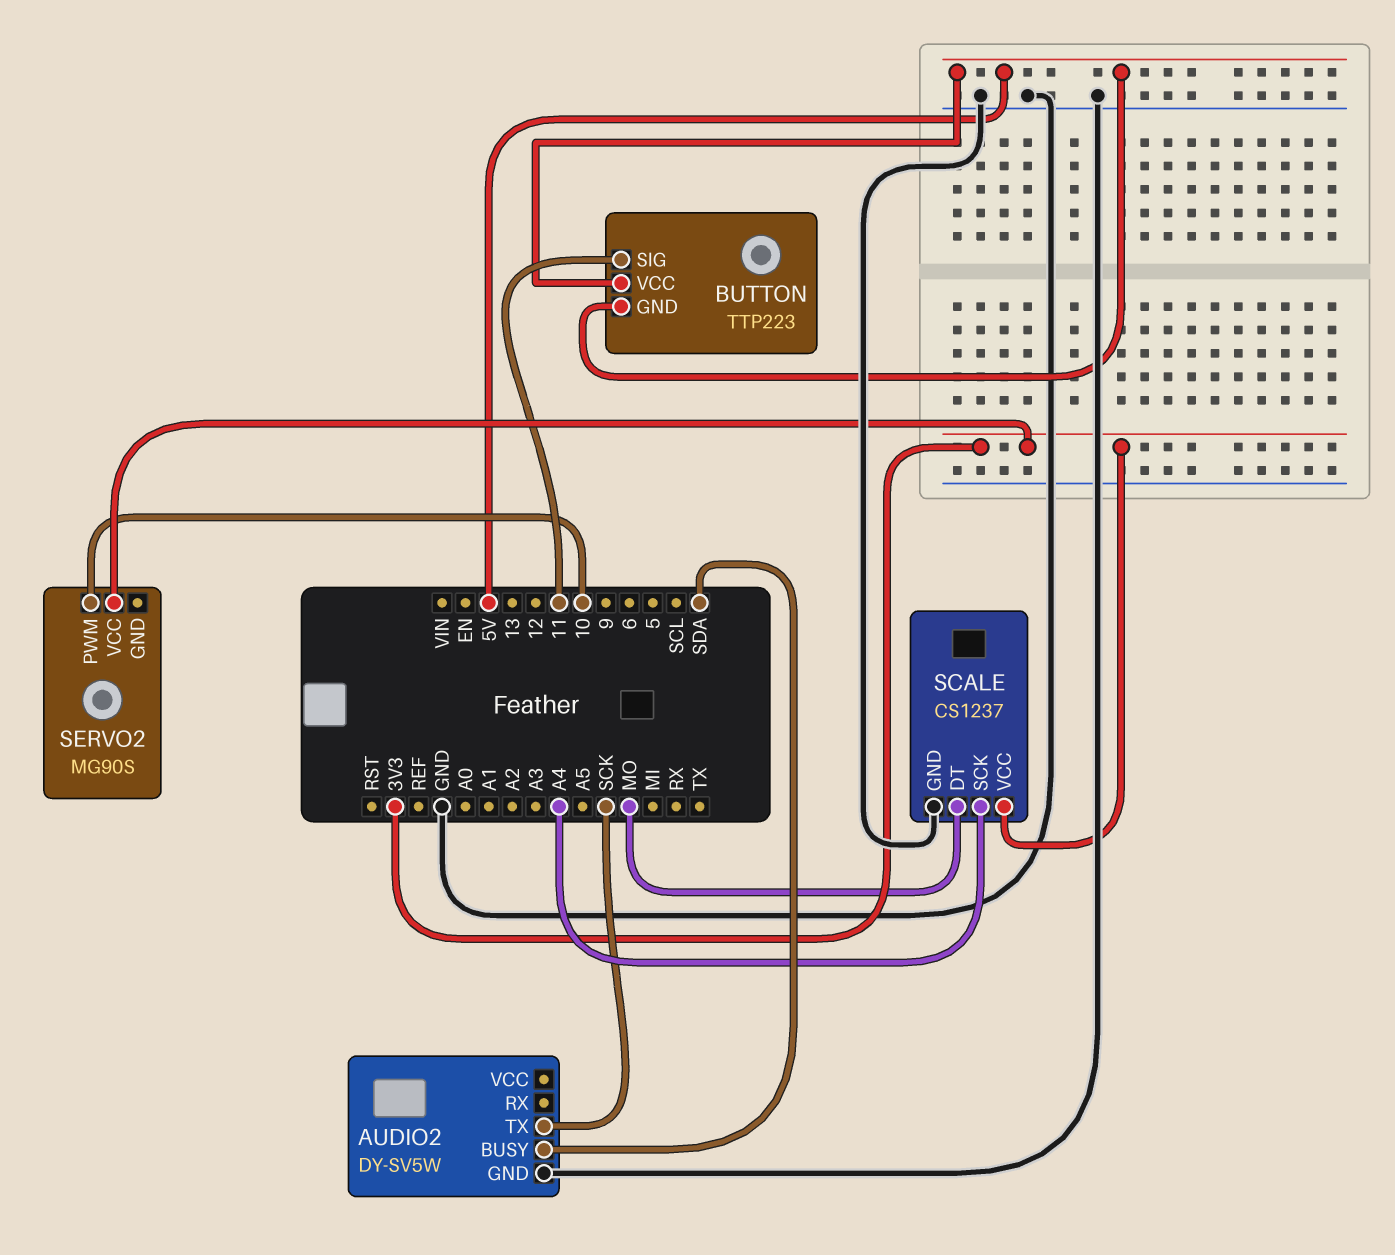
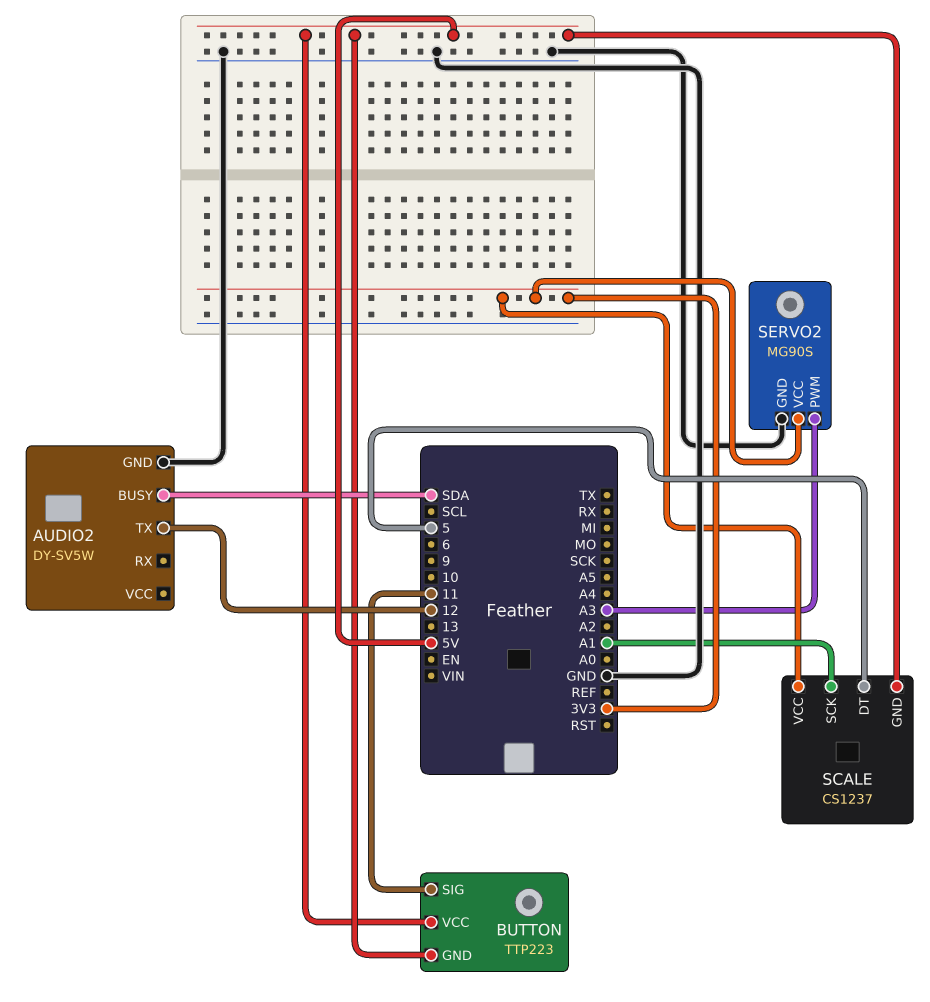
AUDIO2 pin TX: SCK -> 12
SCALE pin DT: MO -> 5
SCALE pin GND: GND -> 5V
SCALE pin SCK: A4 -> A1
SERVO2 pin GND: none -> GND
SERVO2 pin PWM: 10 -> A3

